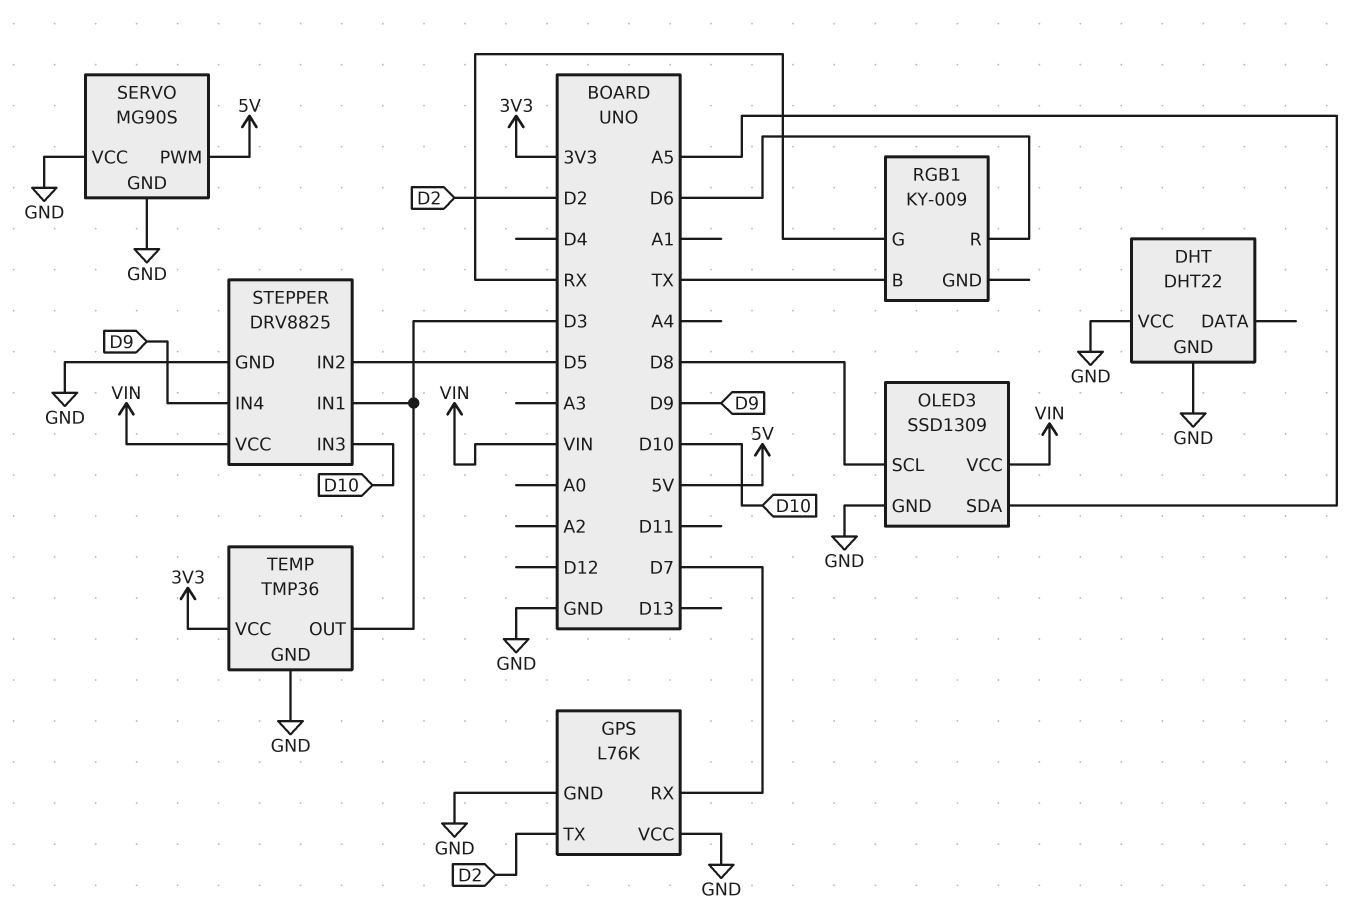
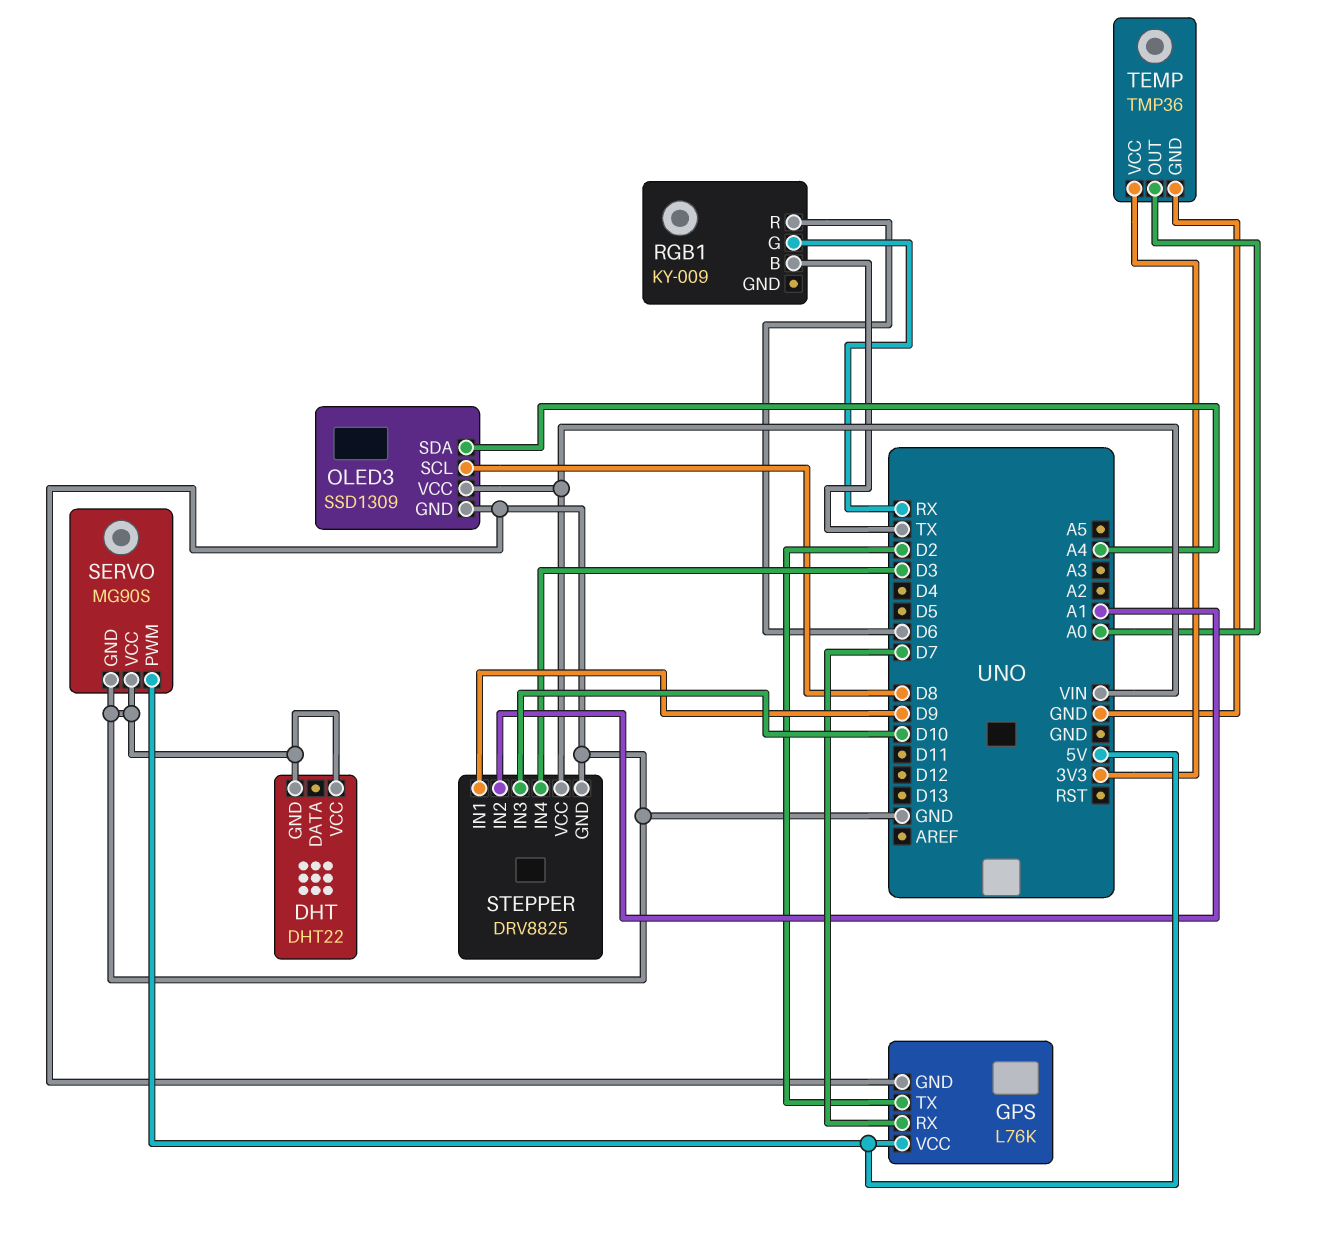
GPS pin VCC: GND -> 5V
OLED3 pin SDA: A5 -> A4
STEPPER pin IN1: D3 -> D9
STEPPER pin IN2: D5 -> A1
STEPPER pin IN4: D9 -> D3
TEMP pin OUT: D3 -> A0

